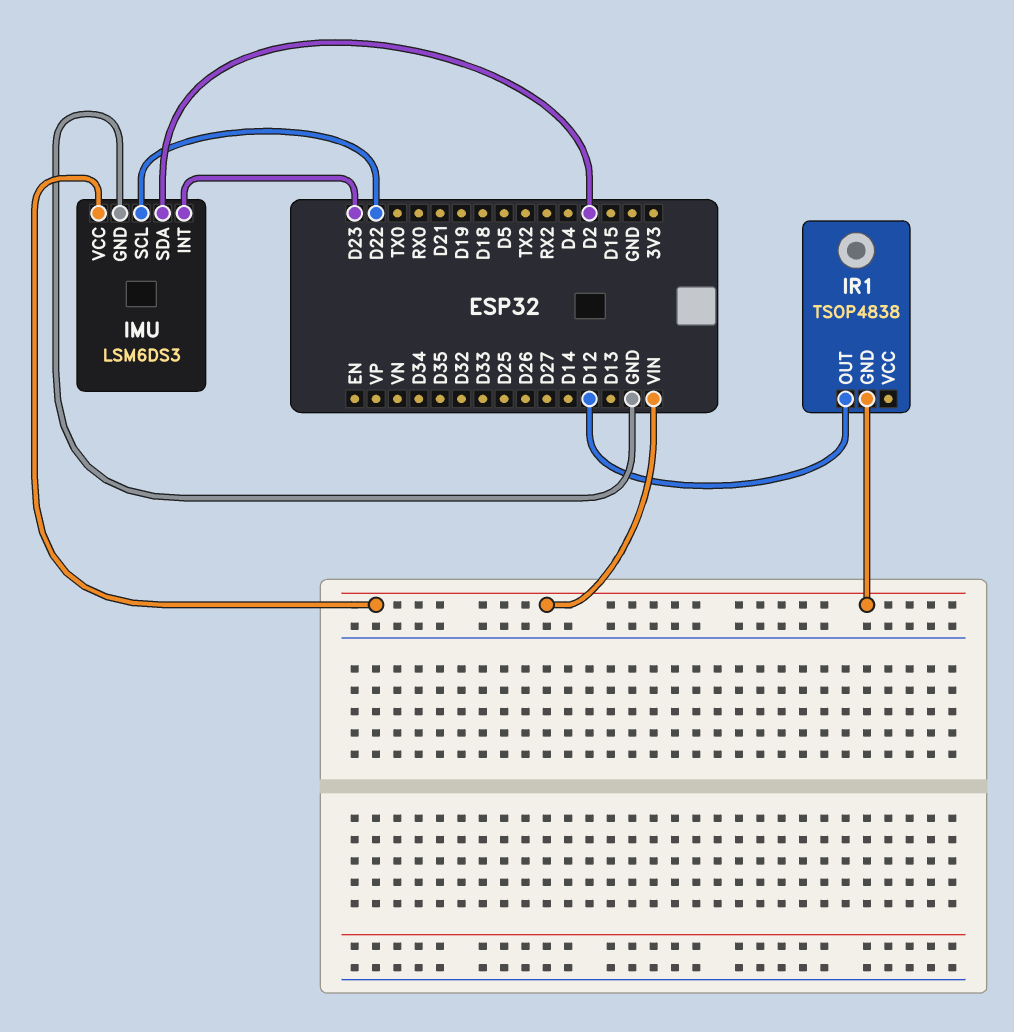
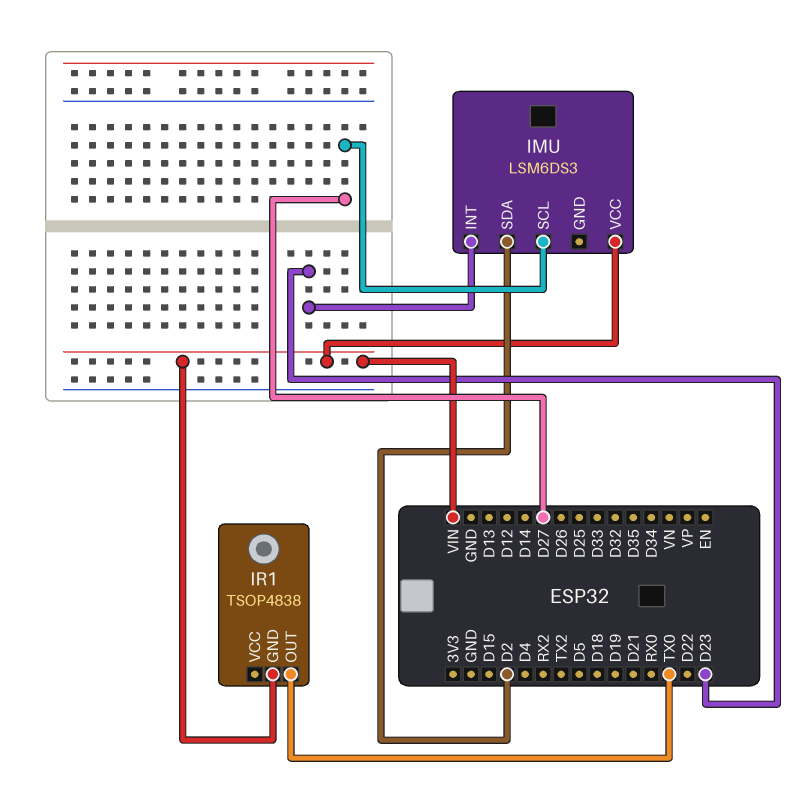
IMU pin GND: GND -> none
IMU pin SCL: D22 -> D27
IR1 pin OUT: D12 -> TX0

